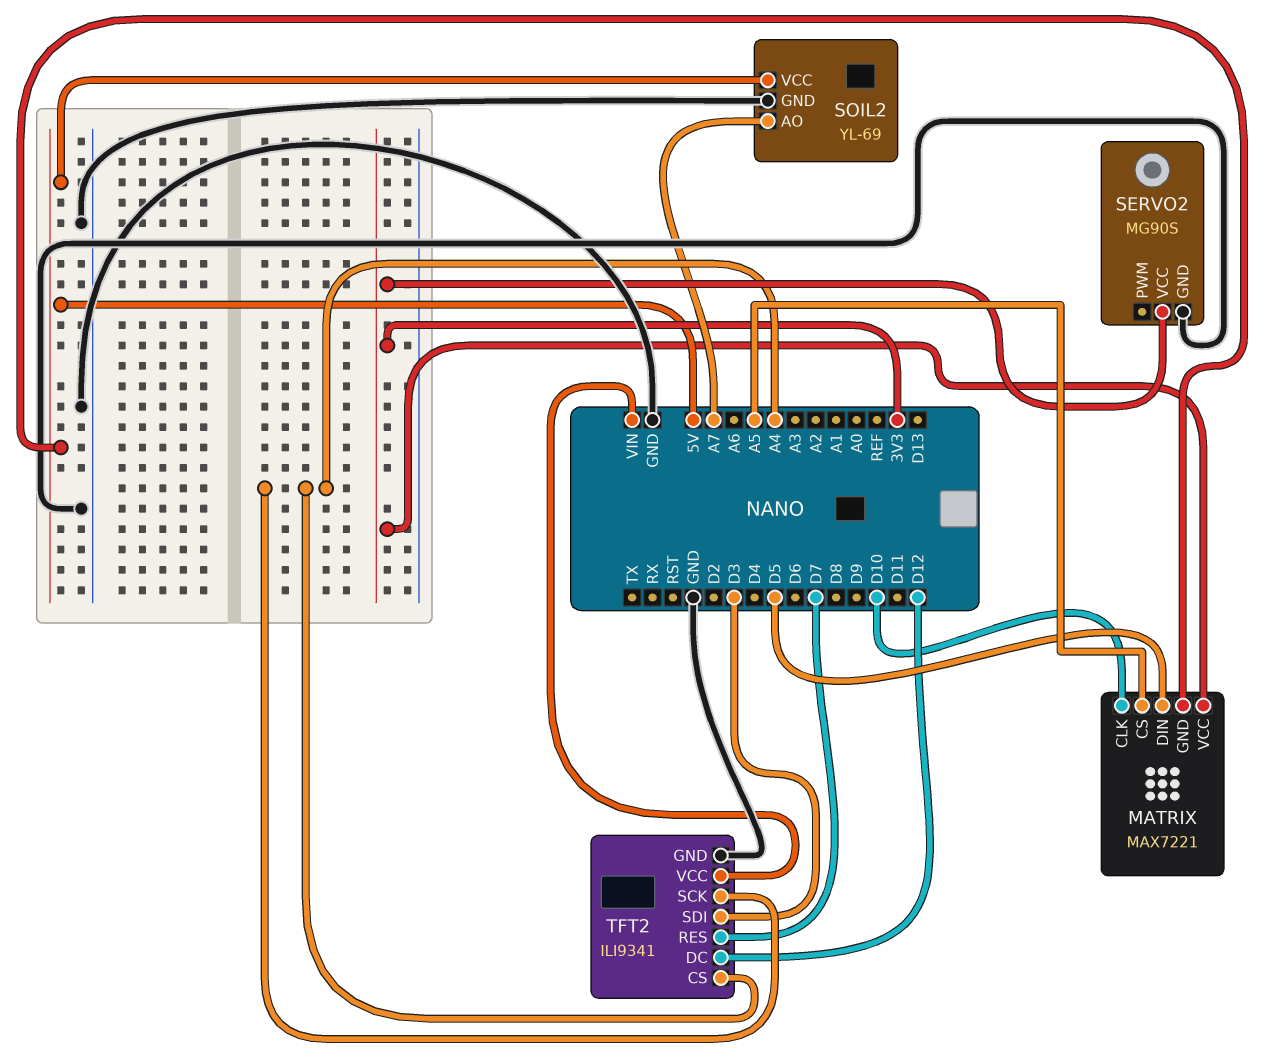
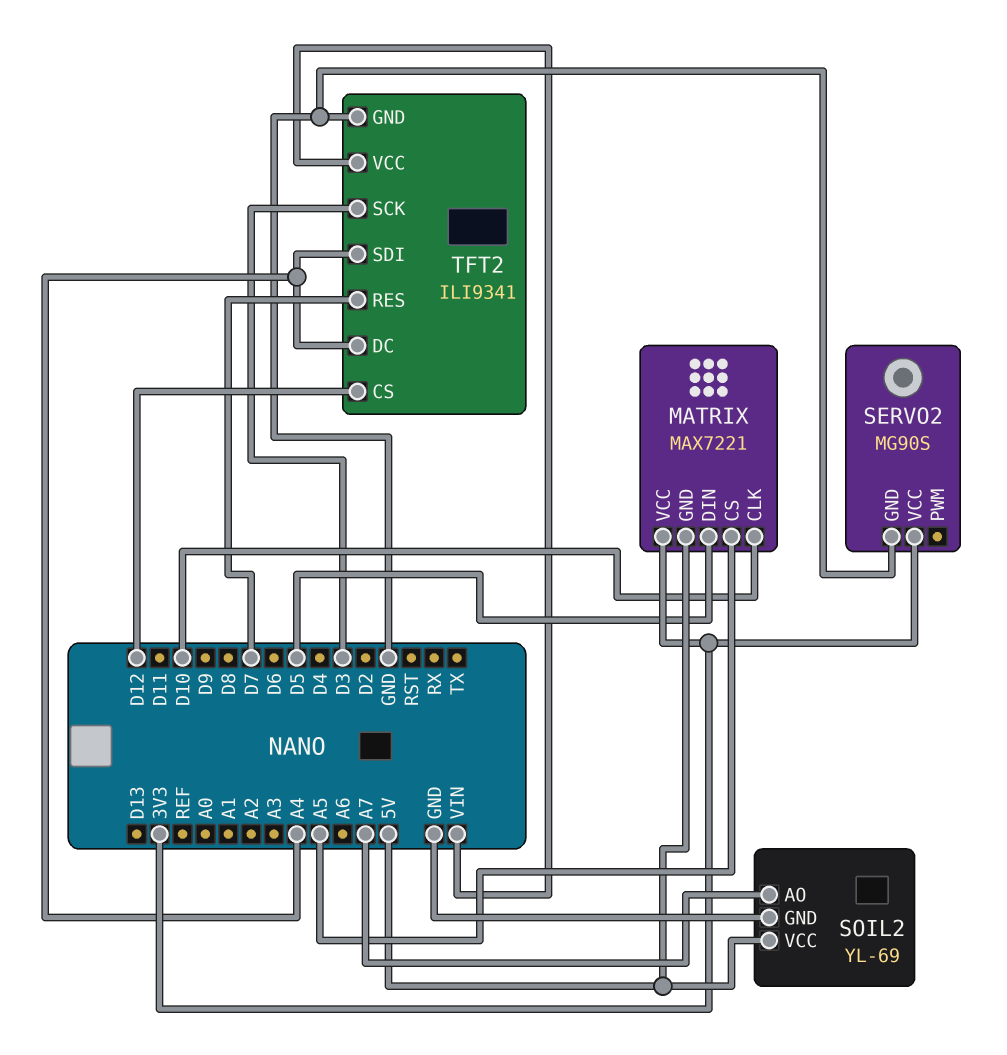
TFT2 pin CS: A4 -> D12
TFT2 pin DC: D12 -> A4
TFT2 pin SCK: A4 -> D3
TFT2 pin SDI: D3 -> A4

